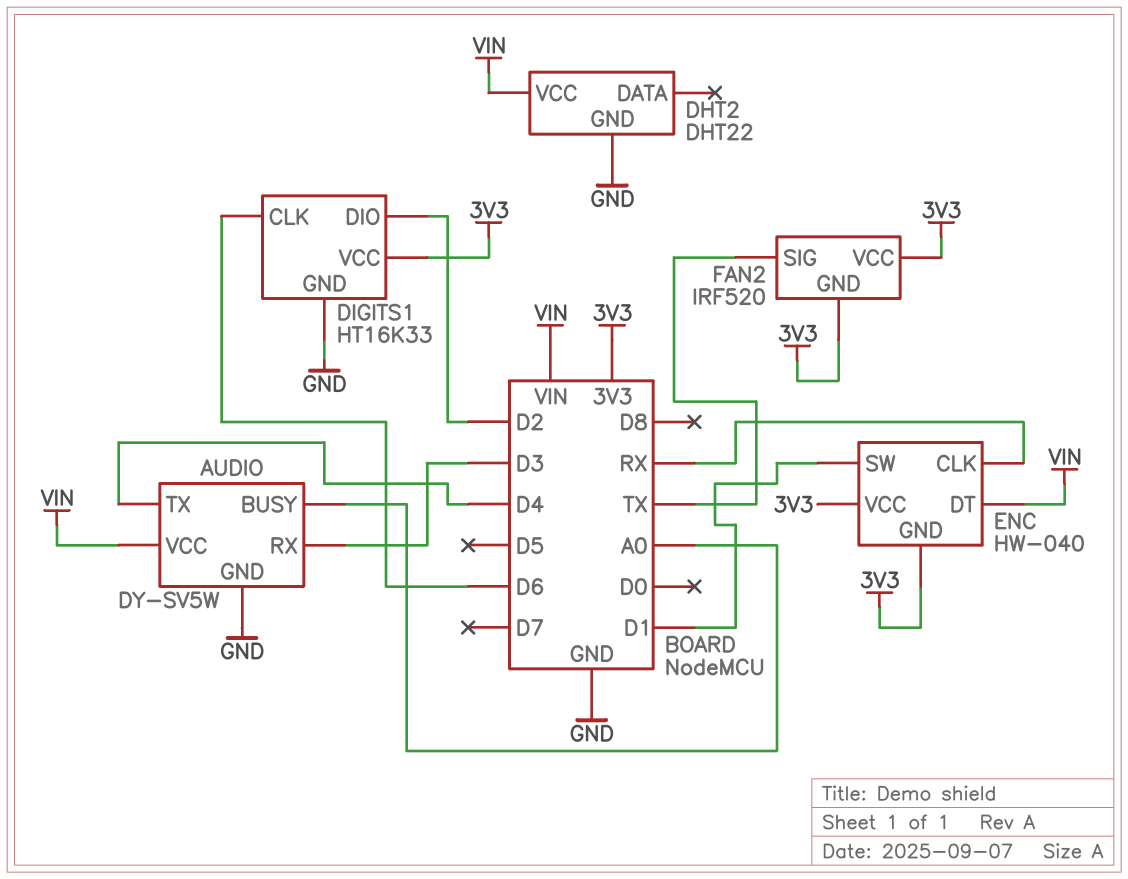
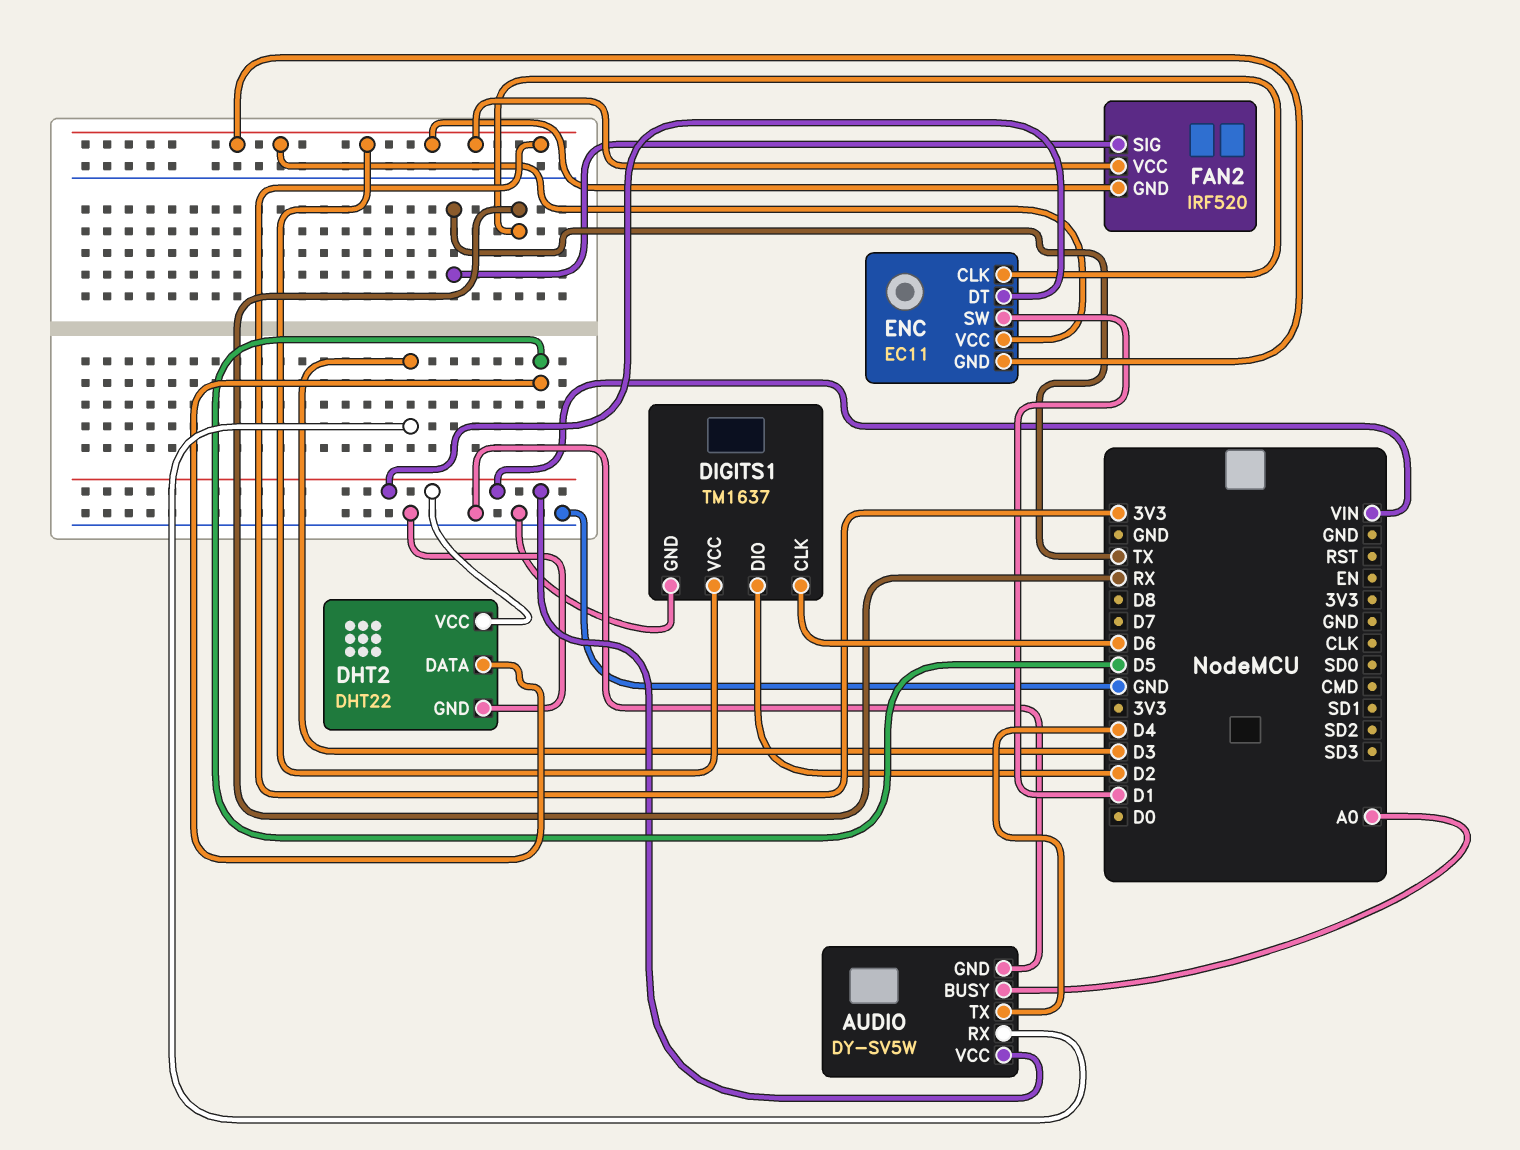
DHT2 pin DATA: none -> D5
DIGITS1: HT16K33 -> TM1637
ENC: HW-040 -> EC11

